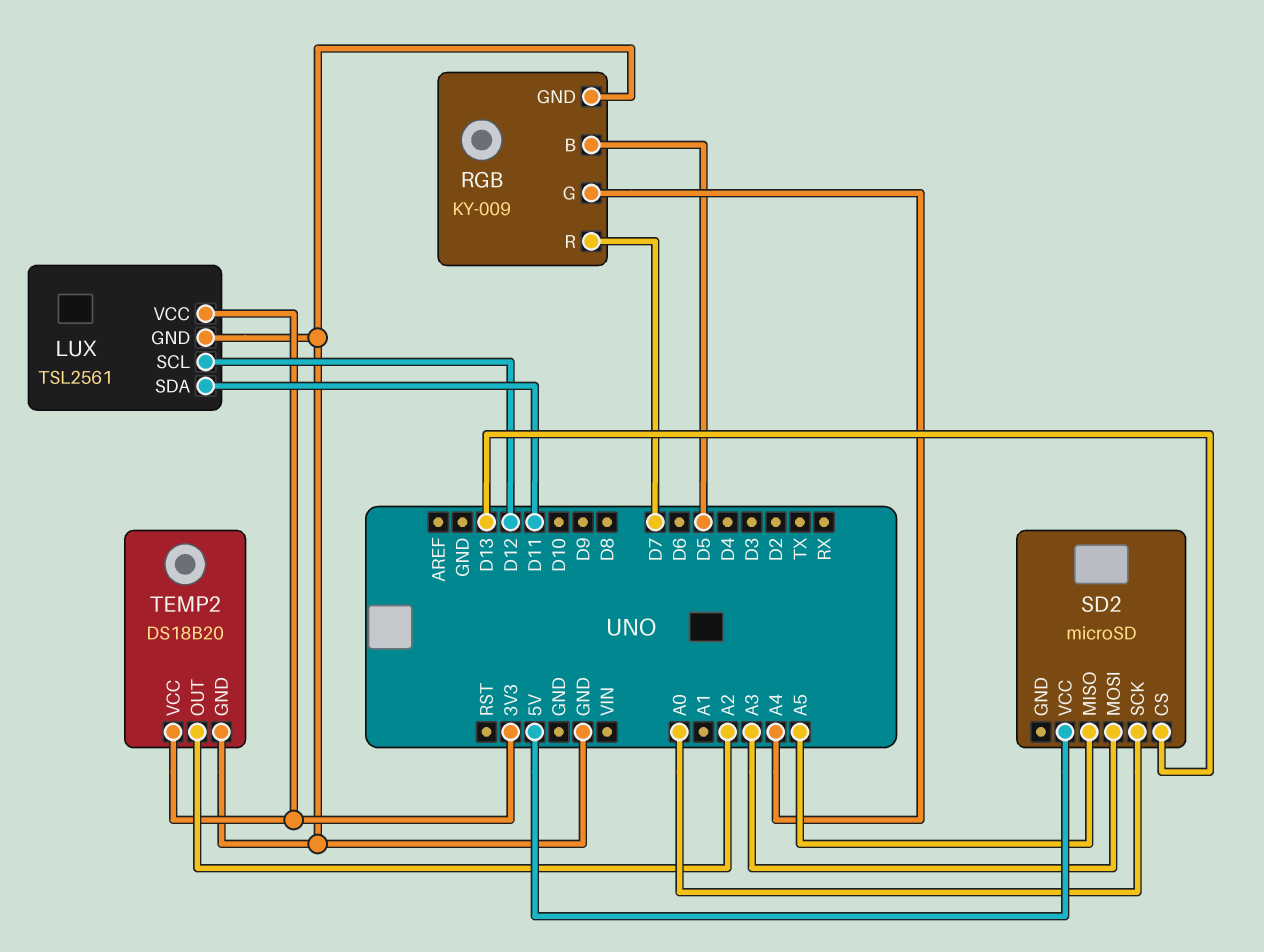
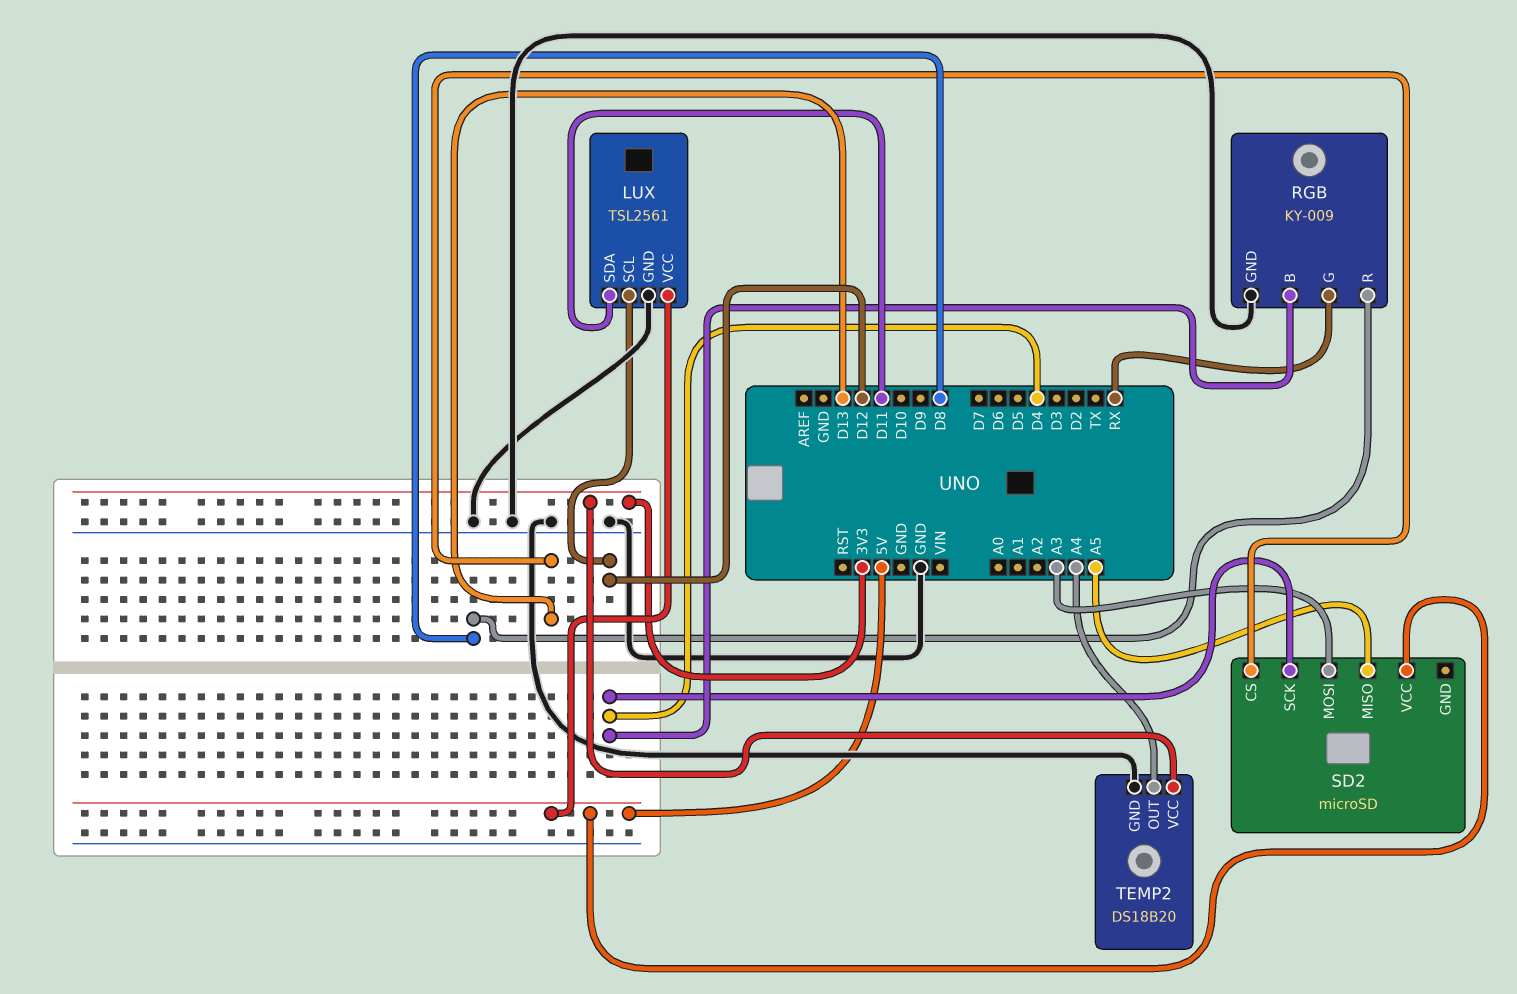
LUX pin VCC: 3V3 -> 5V
RGB pin B: D5 -> D4
RGB pin G: A4 -> RX
RGB pin R: D7 -> D8
SD2 pin SCK: A0 -> D4
TEMP2 pin OUT: A2 -> A4

